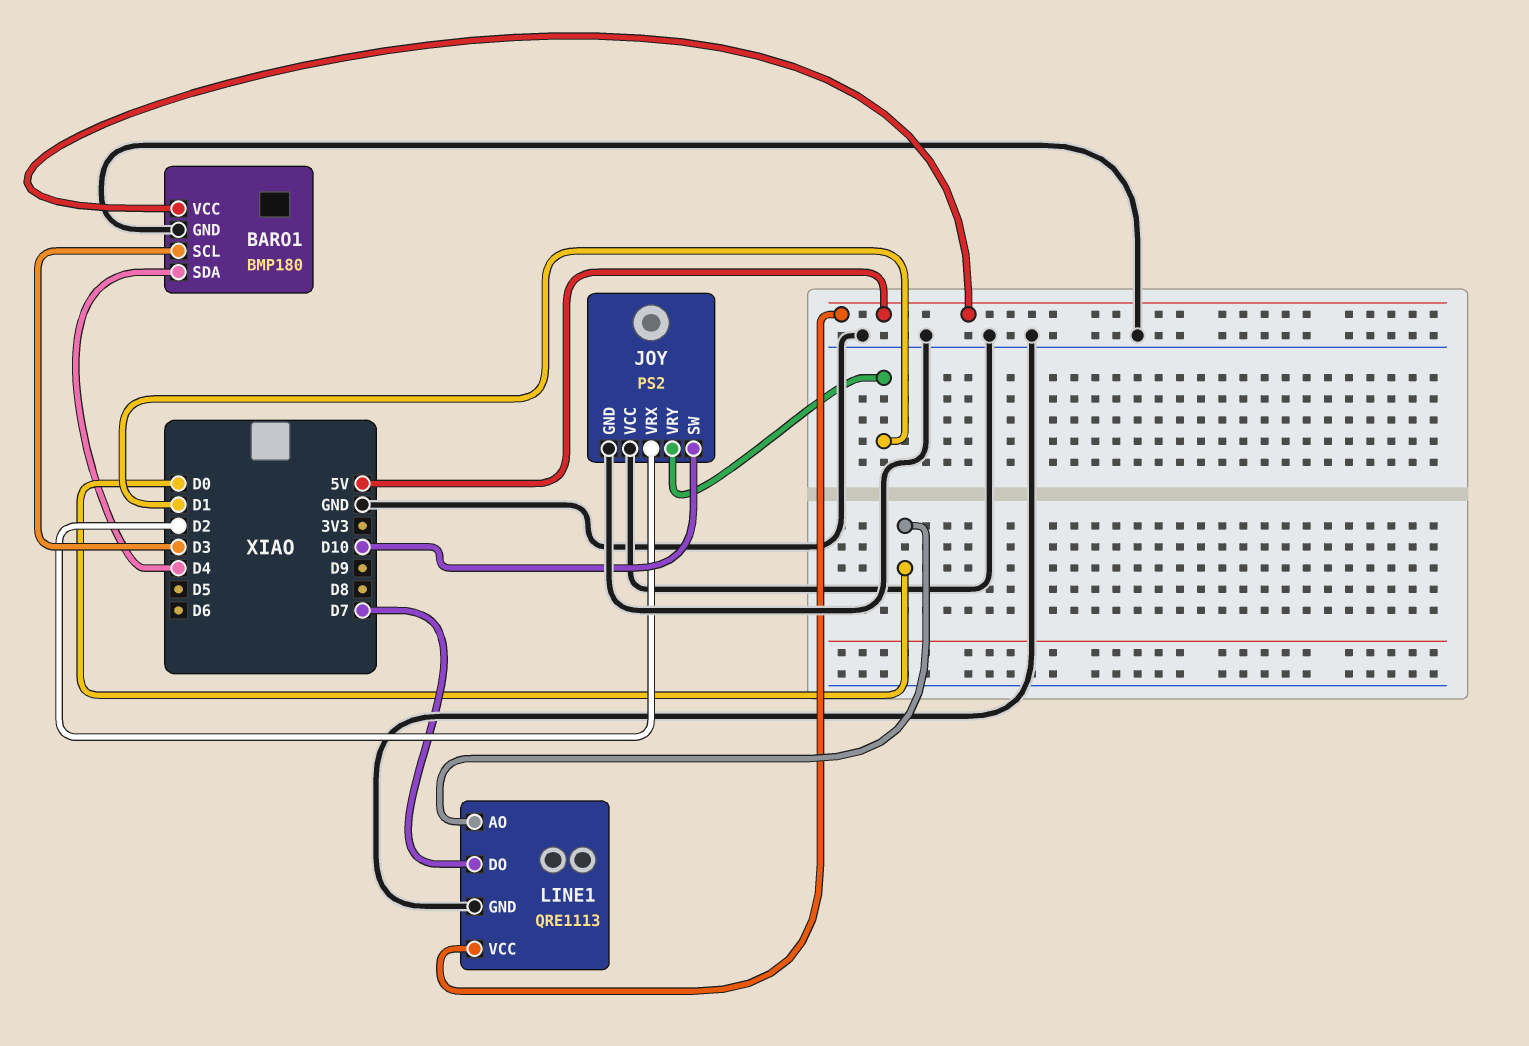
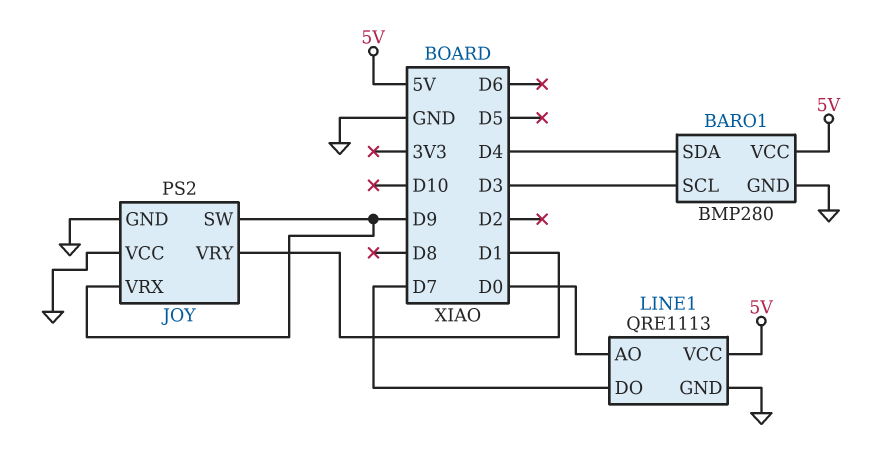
BARO1: BMP180 -> BMP280
JOY pin SW: D10 -> D9
JOY pin VRX: D2 -> D9

